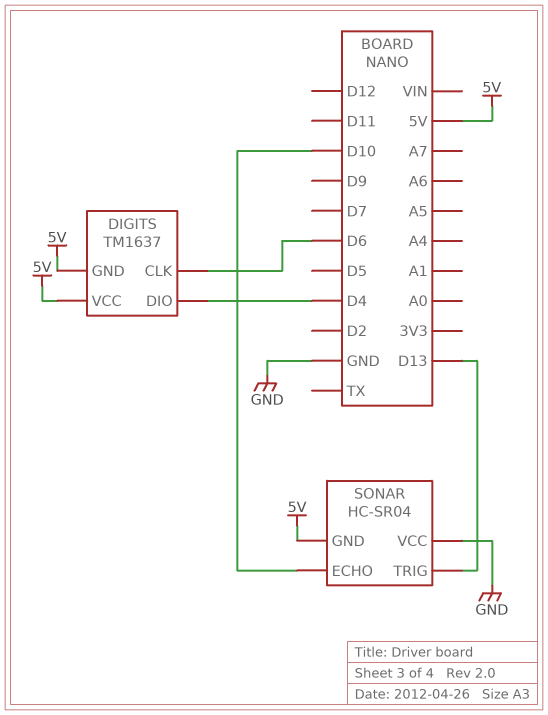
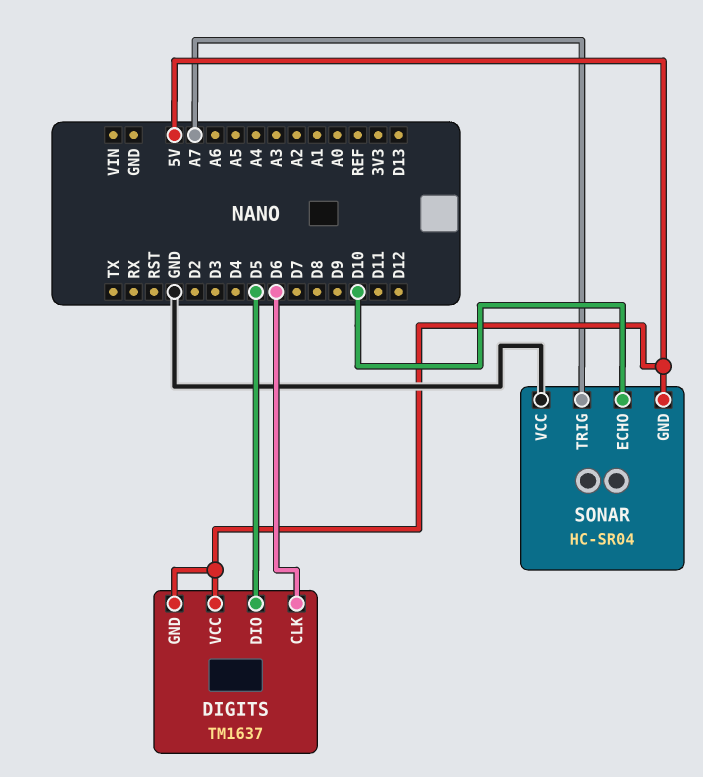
DIGITS pin DIO: D4 -> D5
SONAR pin TRIG: D13 -> A7

